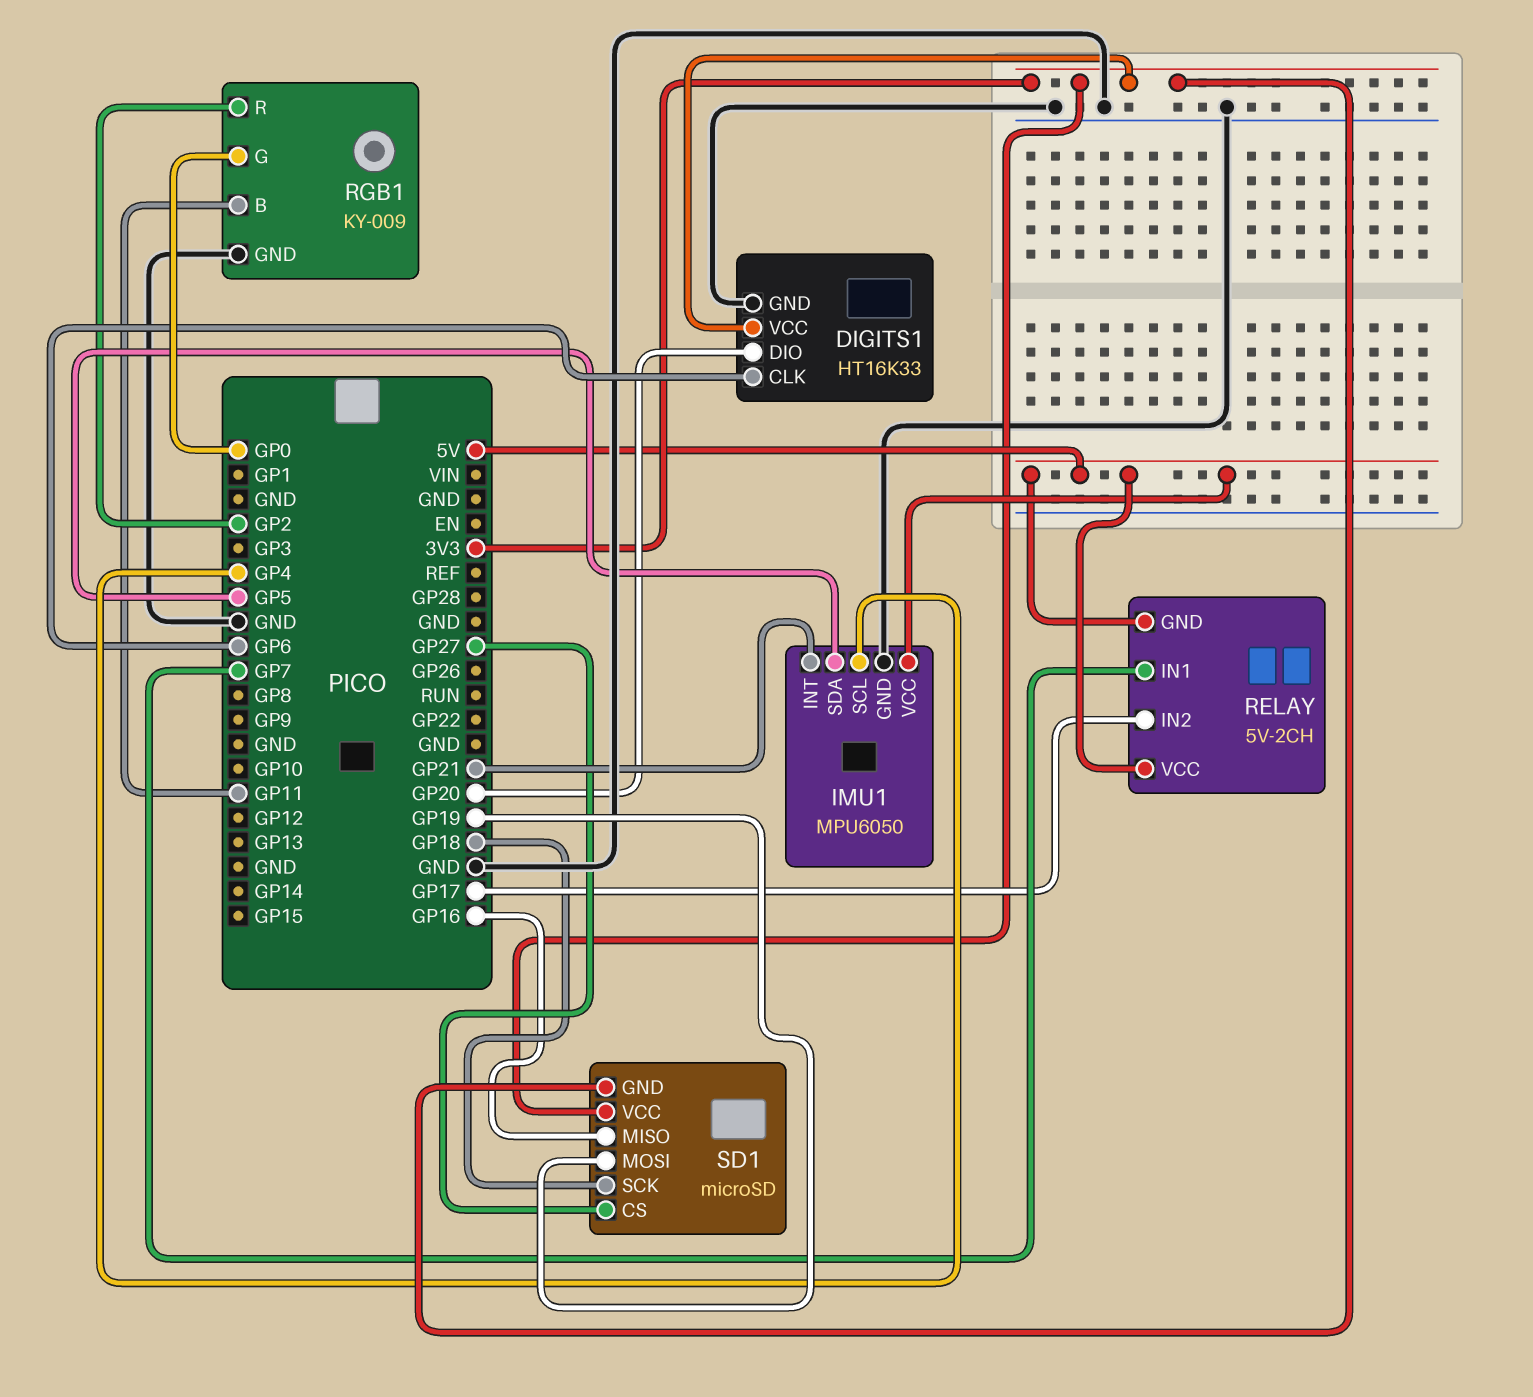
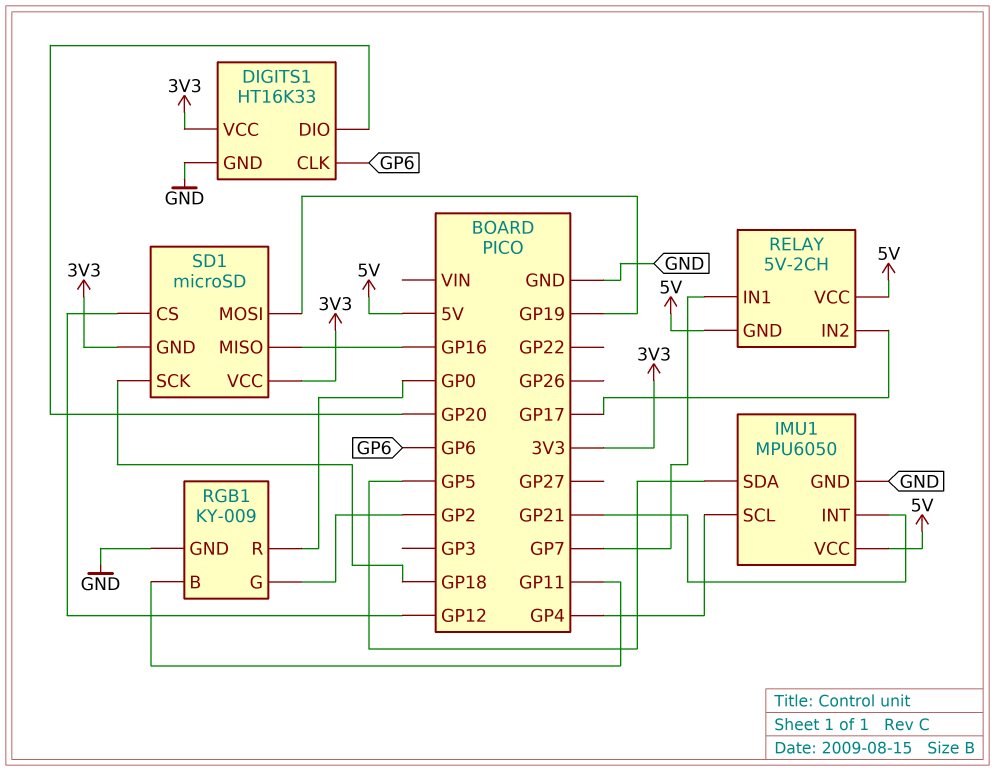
RGB1 pin G: GP0 -> GP2
RGB1 pin R: GP2 -> GP0
SD1 pin CS: GP27 -> GP12

